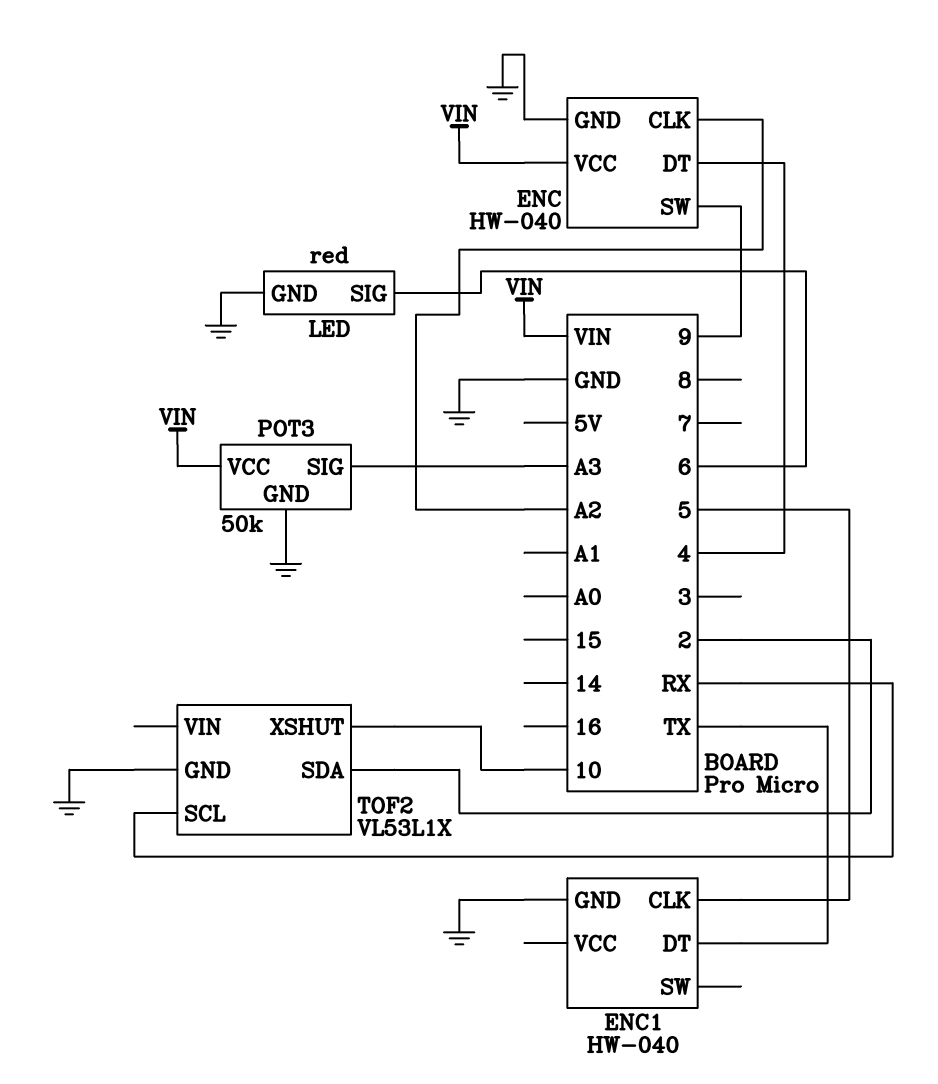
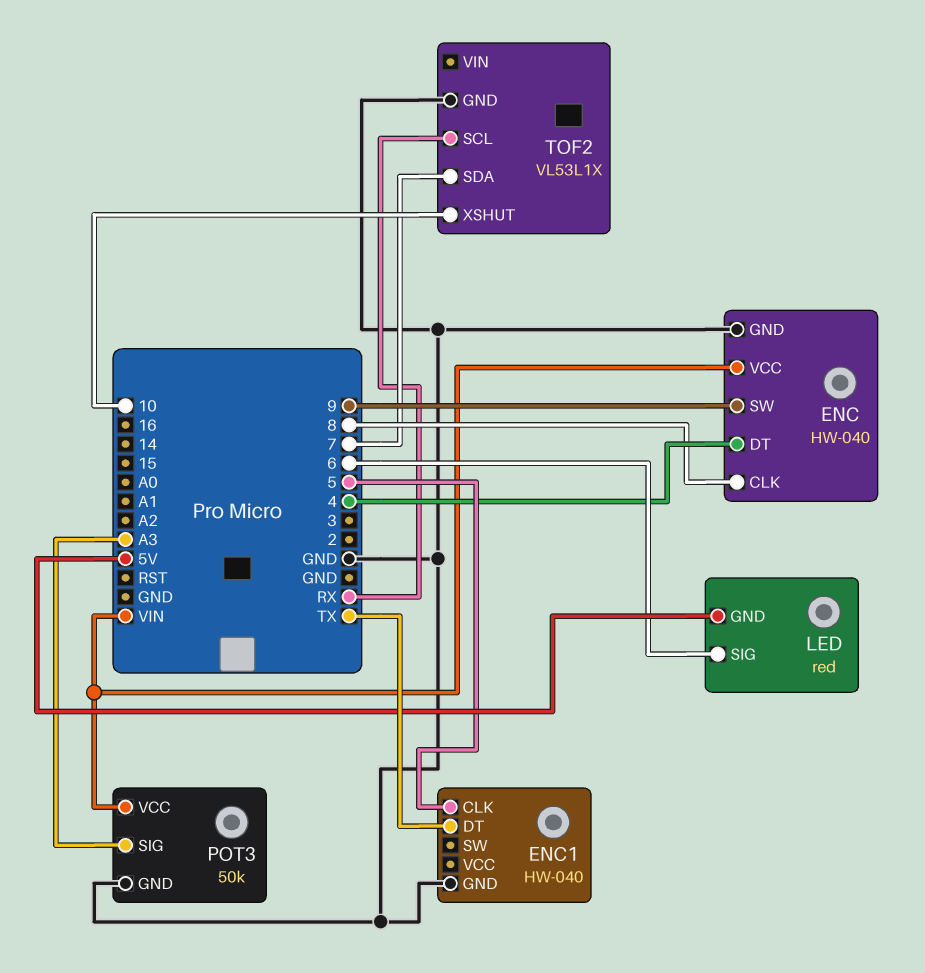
ENC pin CLK: A2 -> 8
LED pin GND: GND -> 5V
TOF2 pin SDA: 2 -> 7

